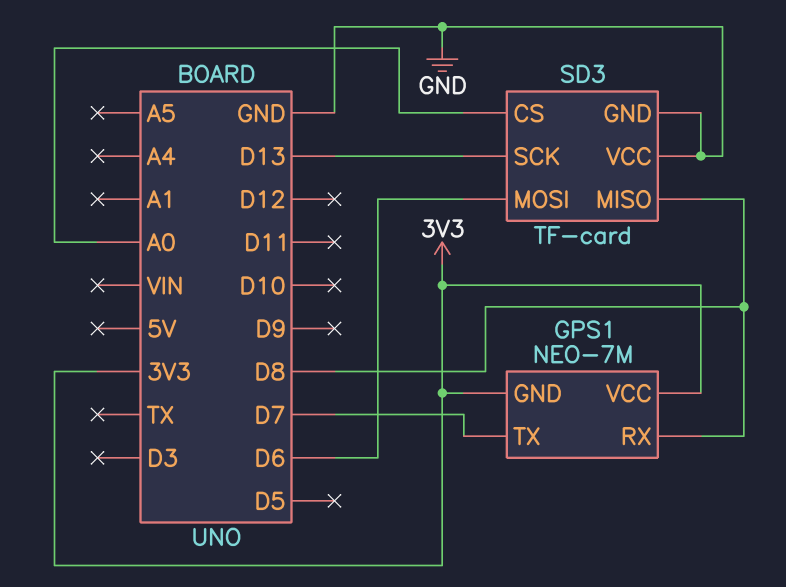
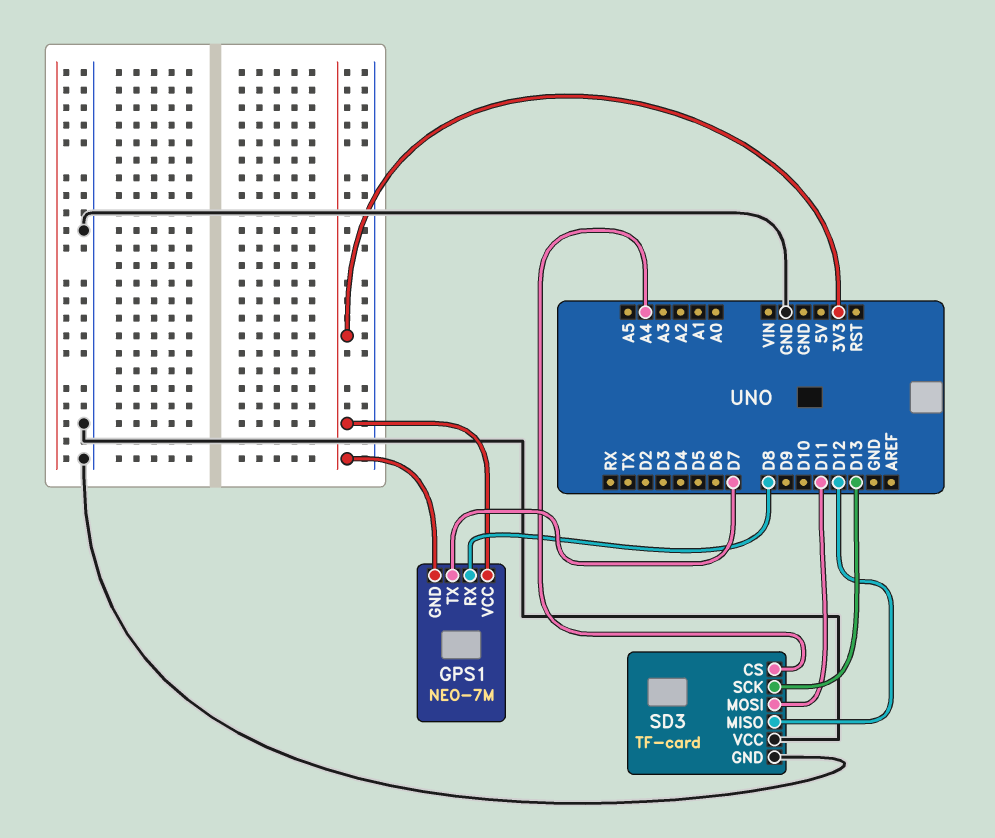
SD3 pin CS: A0 -> A4
SD3 pin MISO: D8 -> D12
SD3 pin MOSI: D6 -> D11

